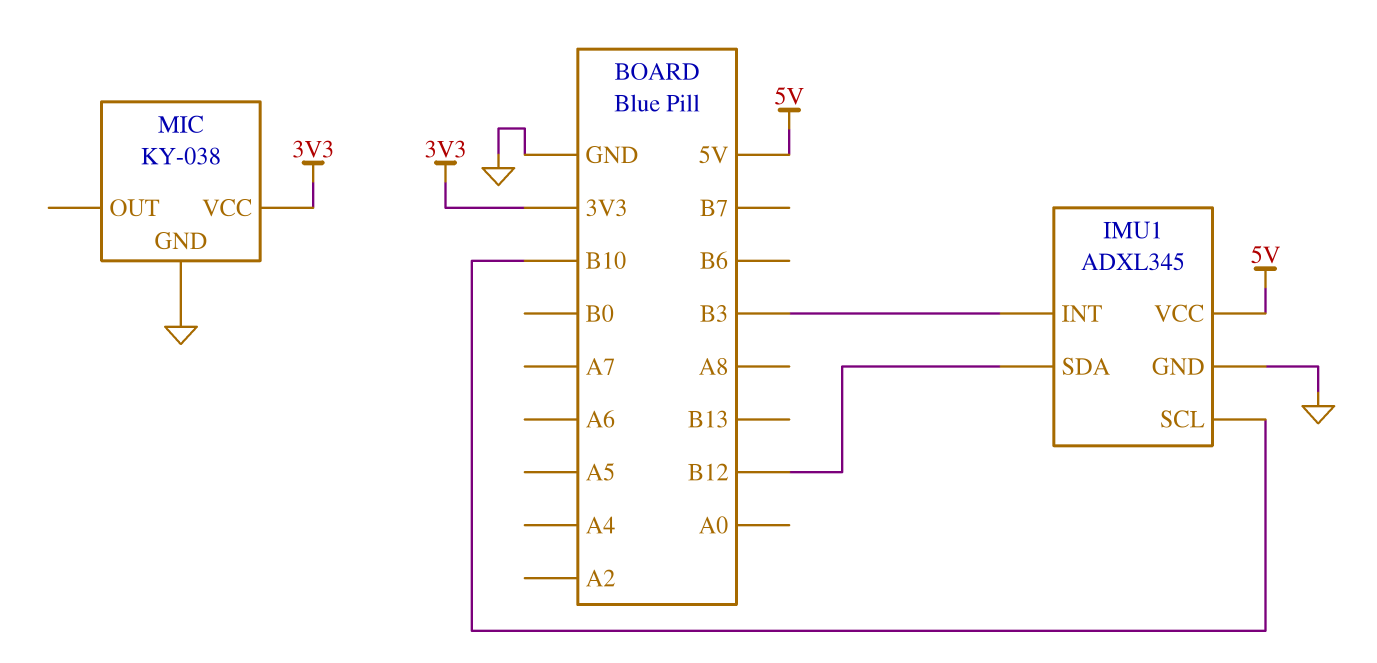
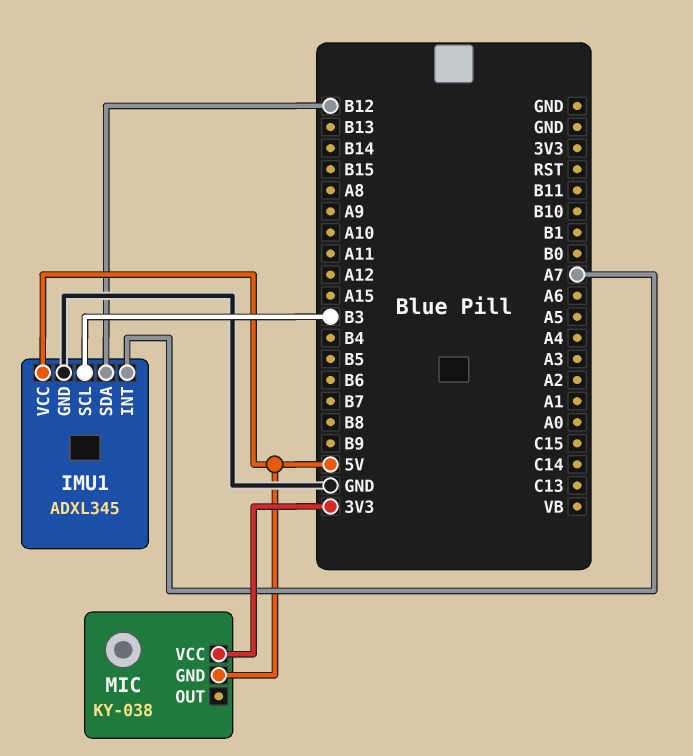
IMU1 pin INT: B3 -> A7
IMU1 pin SCL: B10 -> B3
MIC pin GND: GND -> 5V

